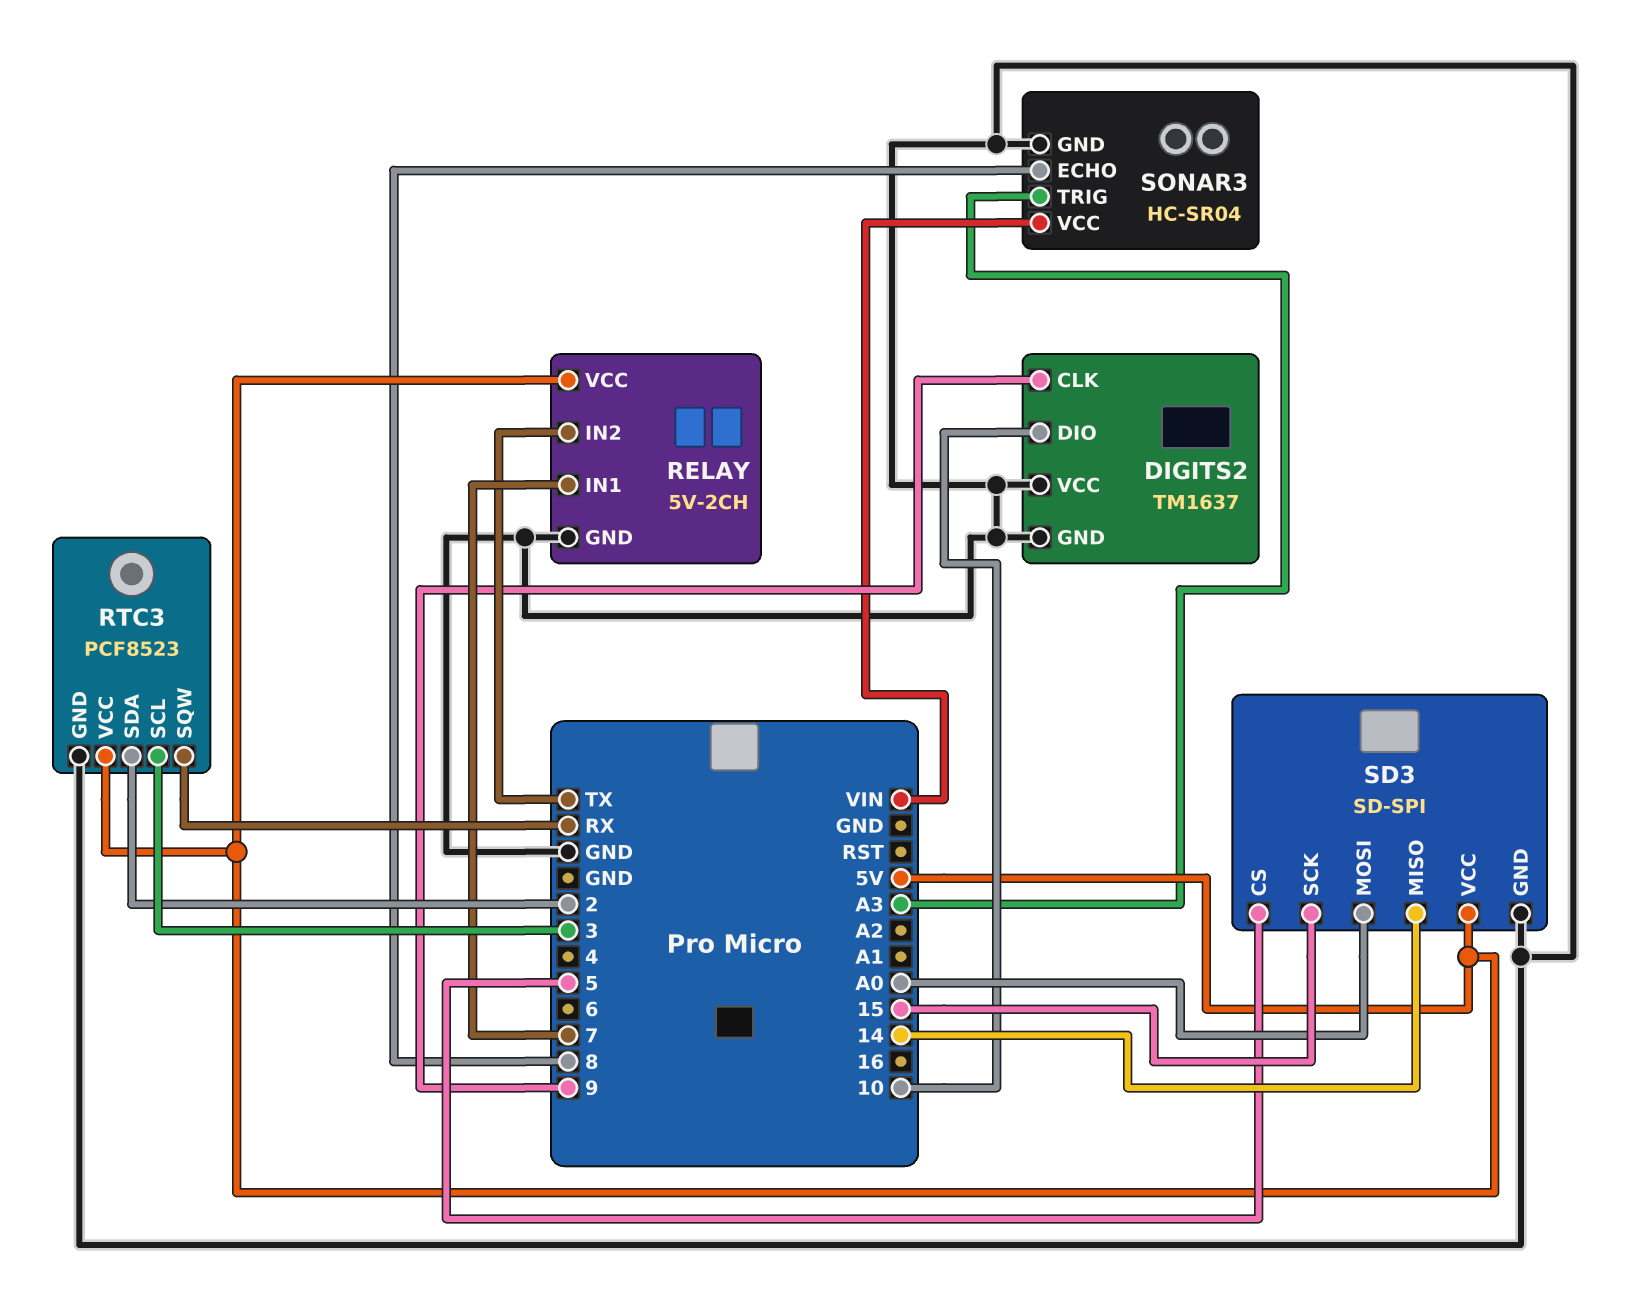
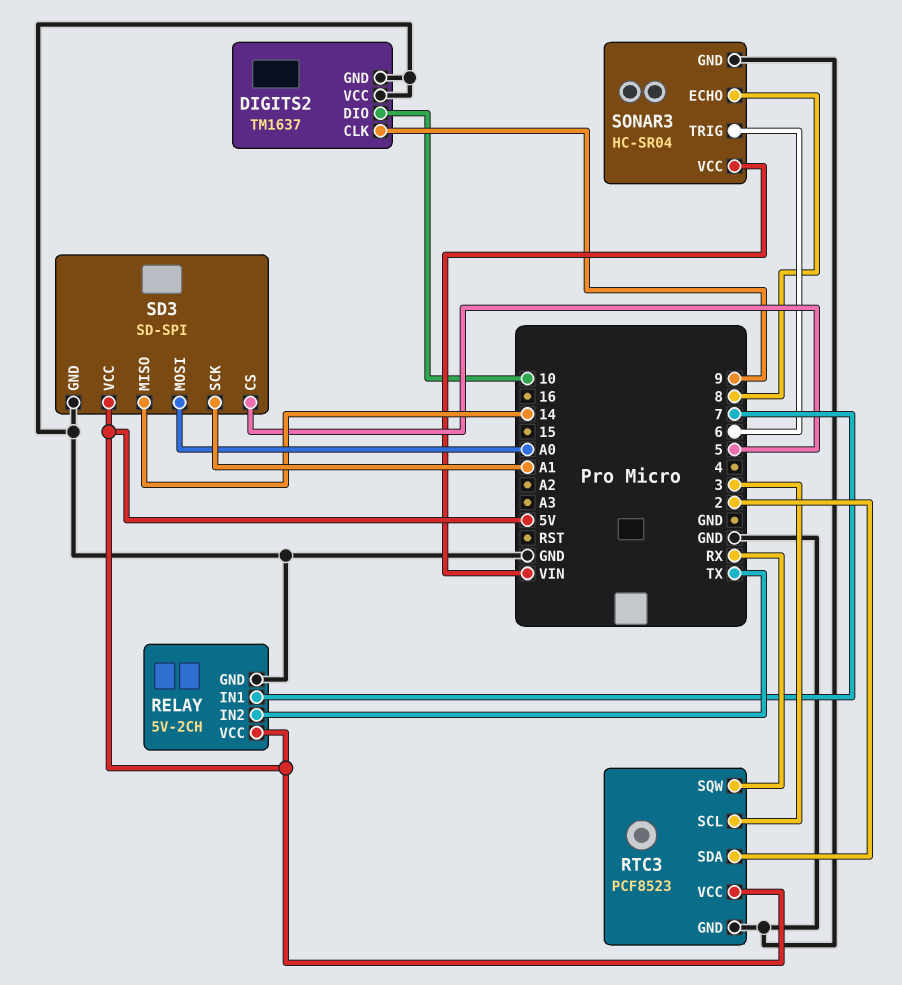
SD3 pin SCK: 15 -> A1
SONAR3 pin TRIG: A3 -> 6

